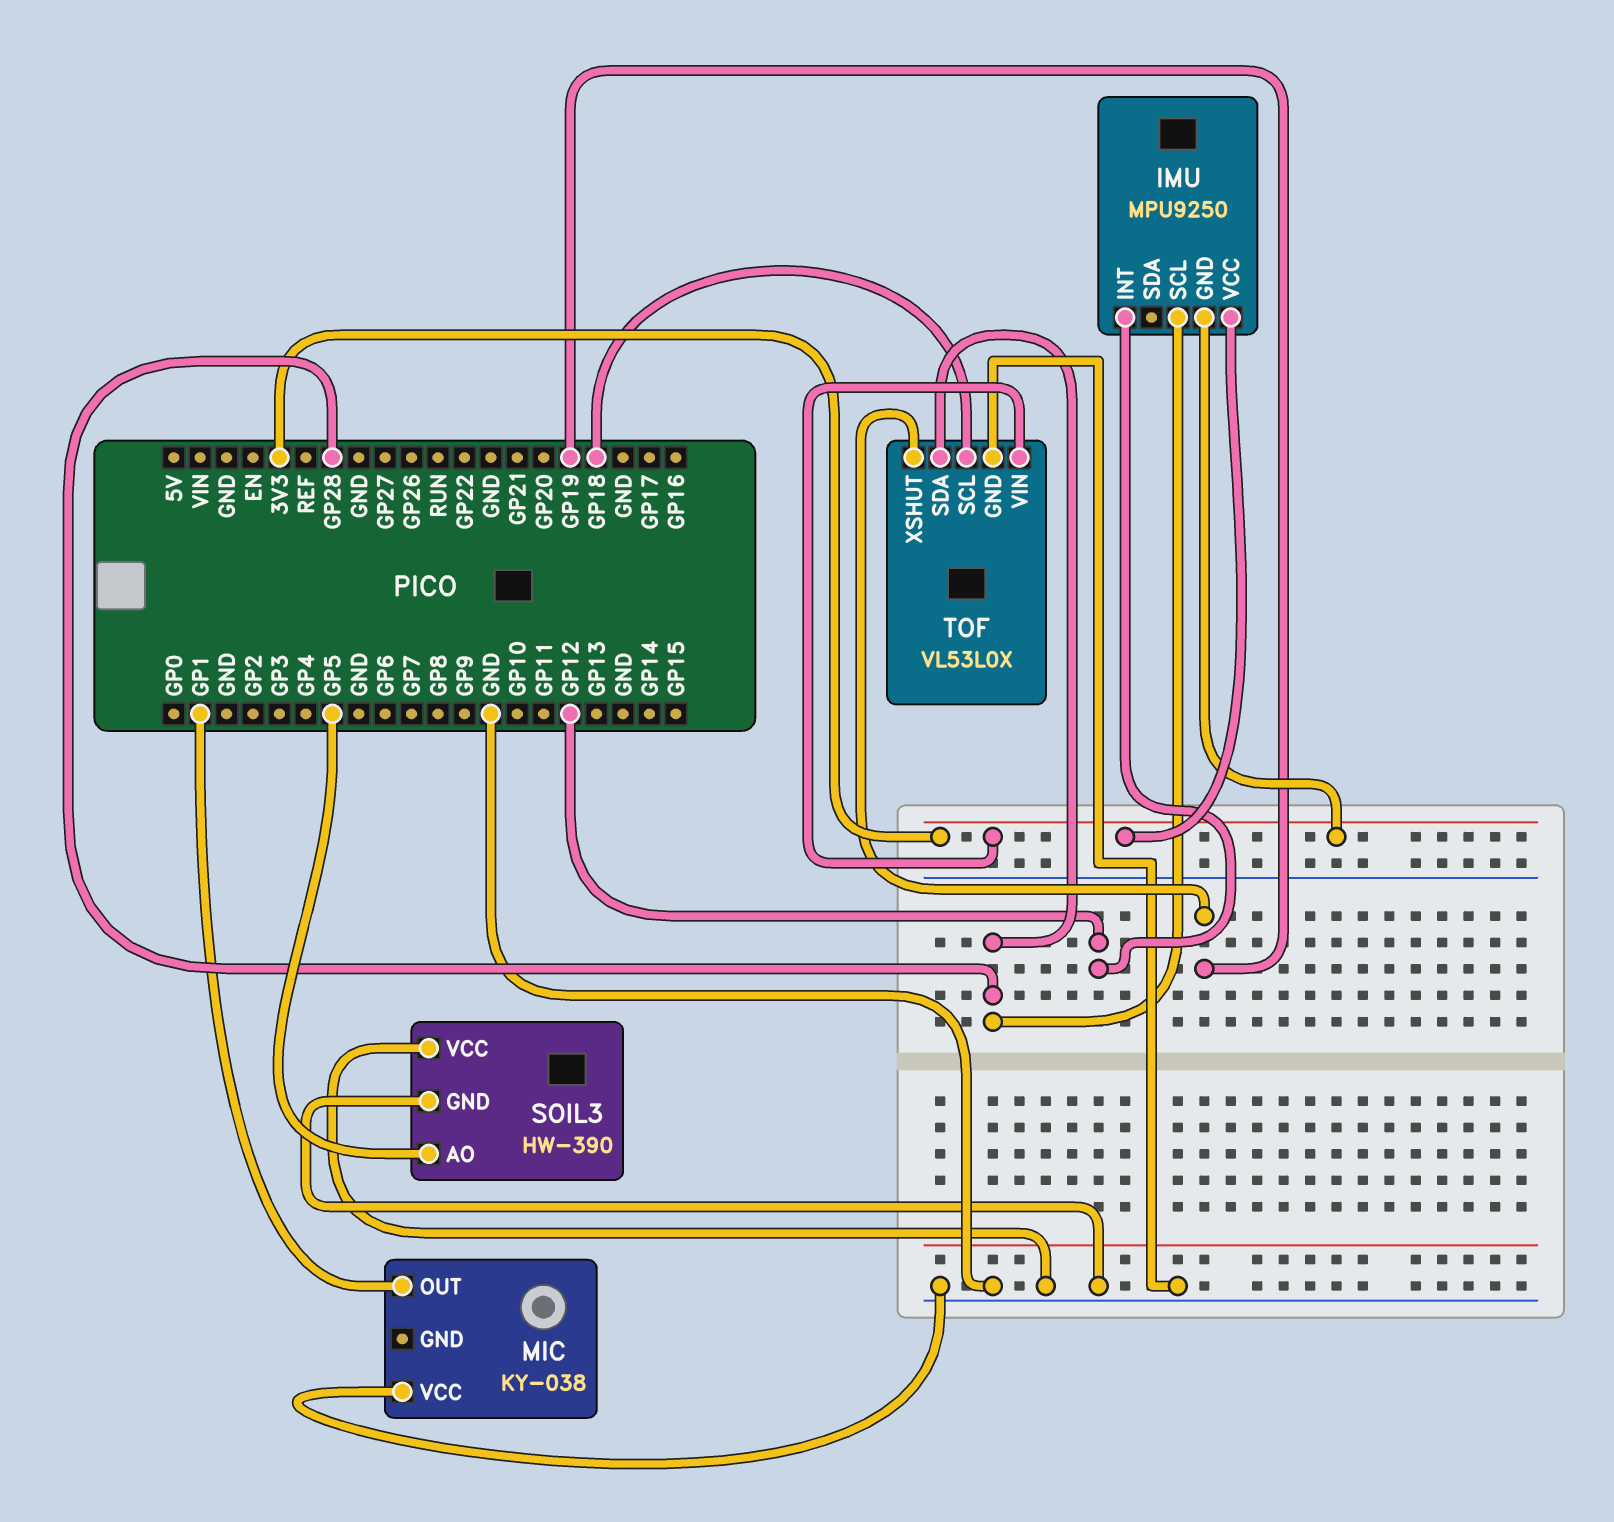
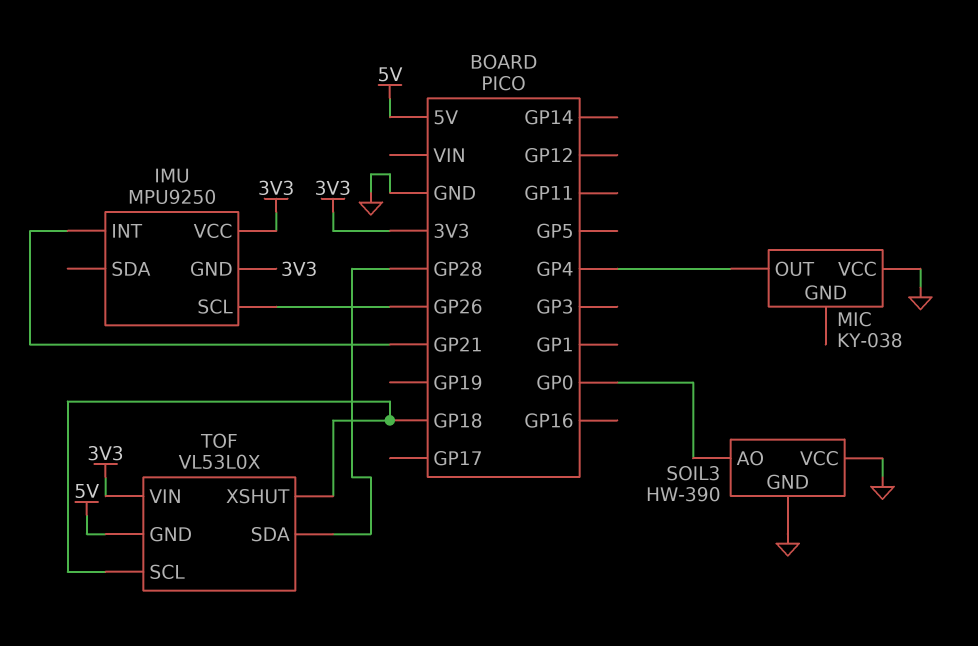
IMU pin INT: GP12 -> GP21
IMU pin SCL: GP28 -> GP26
MIC pin OUT: GP1 -> GP4
SOIL3 pin AO: GP5 -> GP0
TOF pin GND: GND -> 5V
TOF pin XSHUT: GP19 -> GP18

